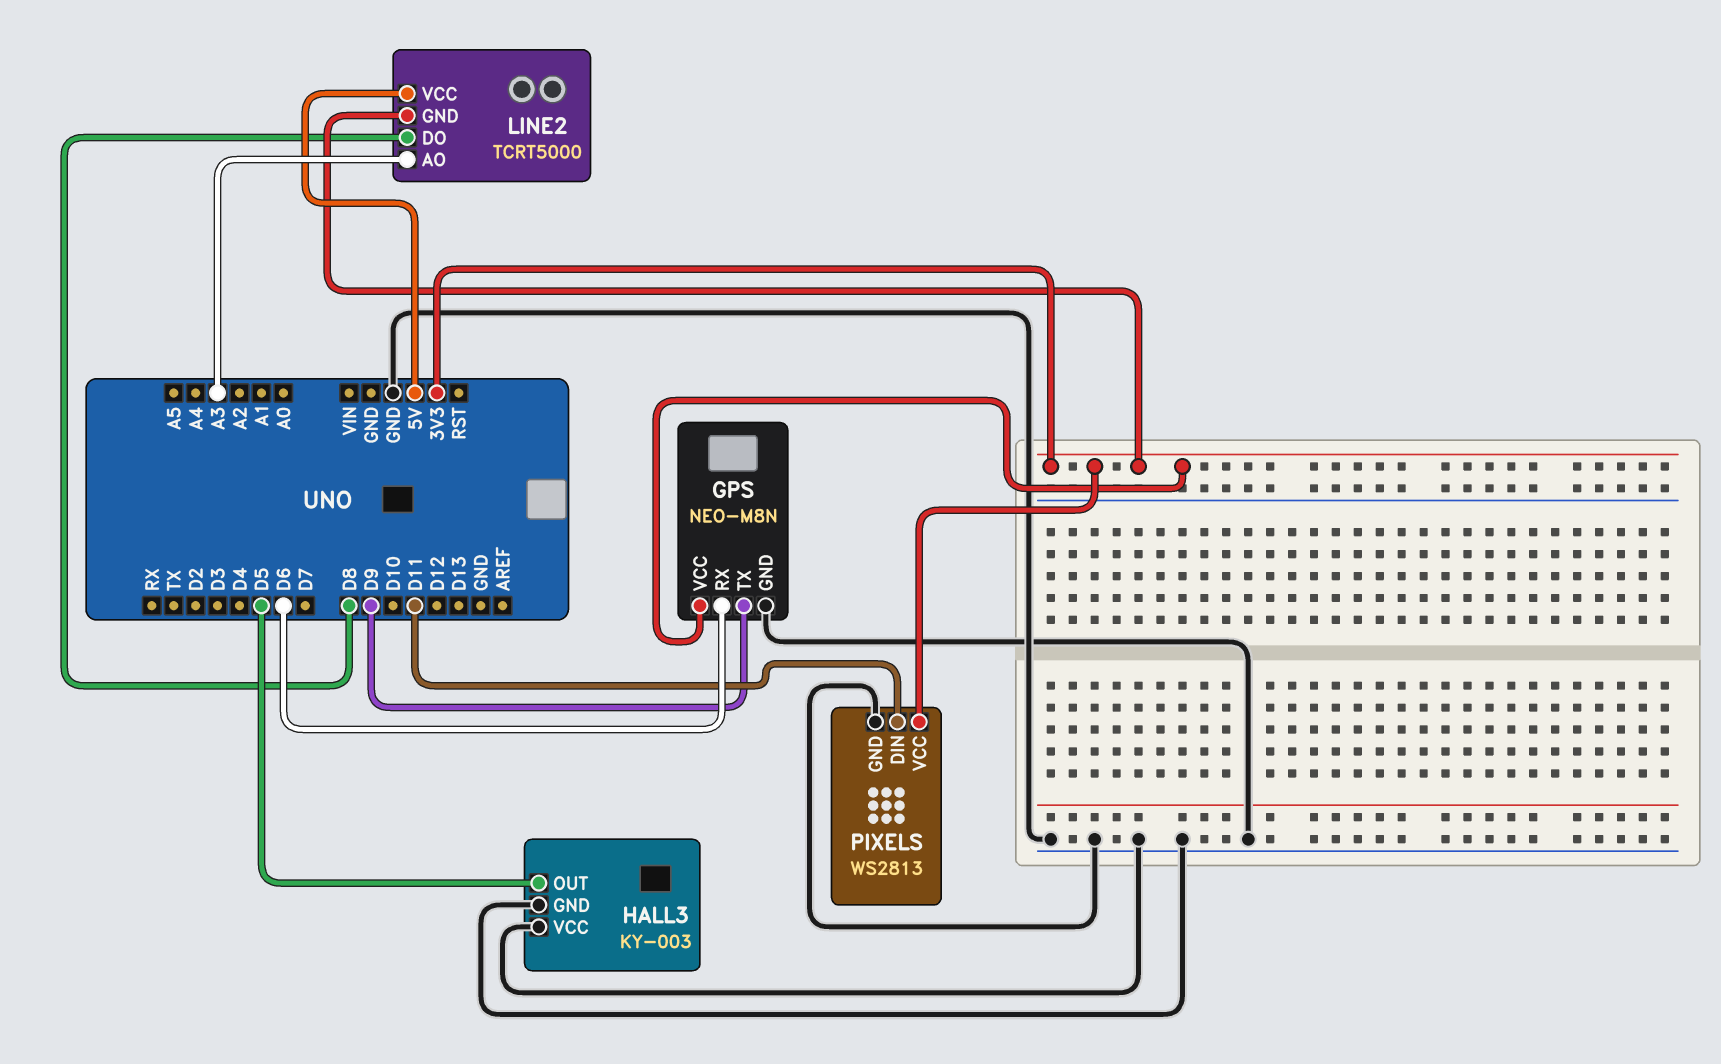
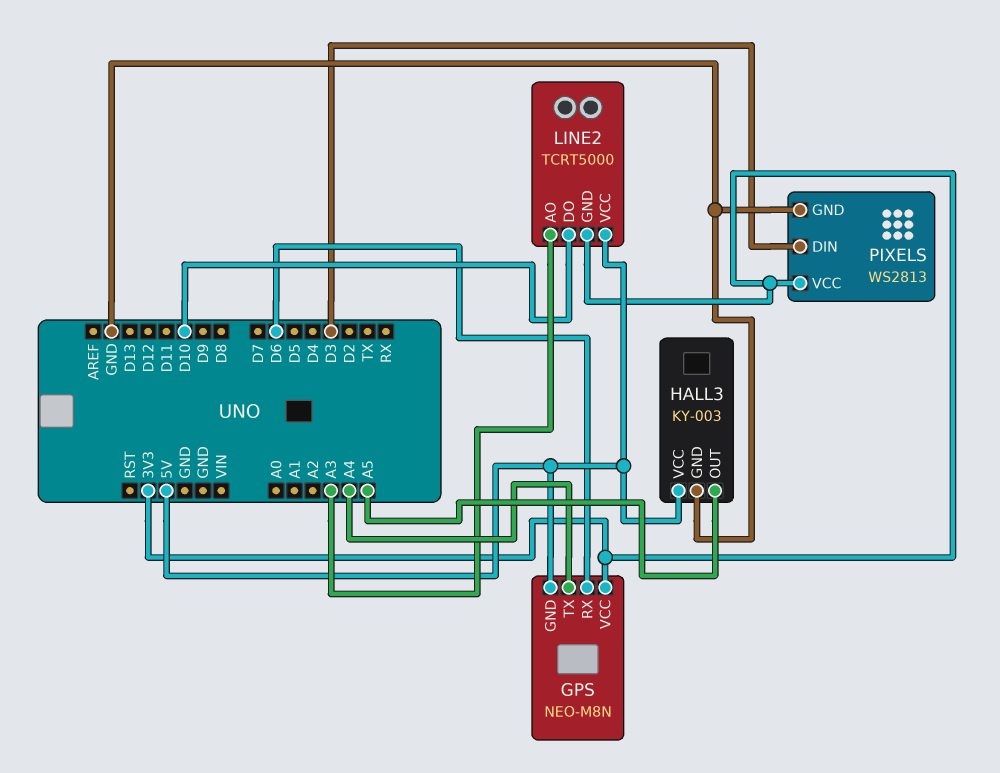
GPS pin GND: GND -> 5V
GPS pin TX: D9 -> A4
HALL3 pin OUT: D5 -> A5
HALL3 pin VCC: GND -> 5V
LINE2 pin DO: D8 -> D10
PIXELS pin DIN: D11 -> D3

